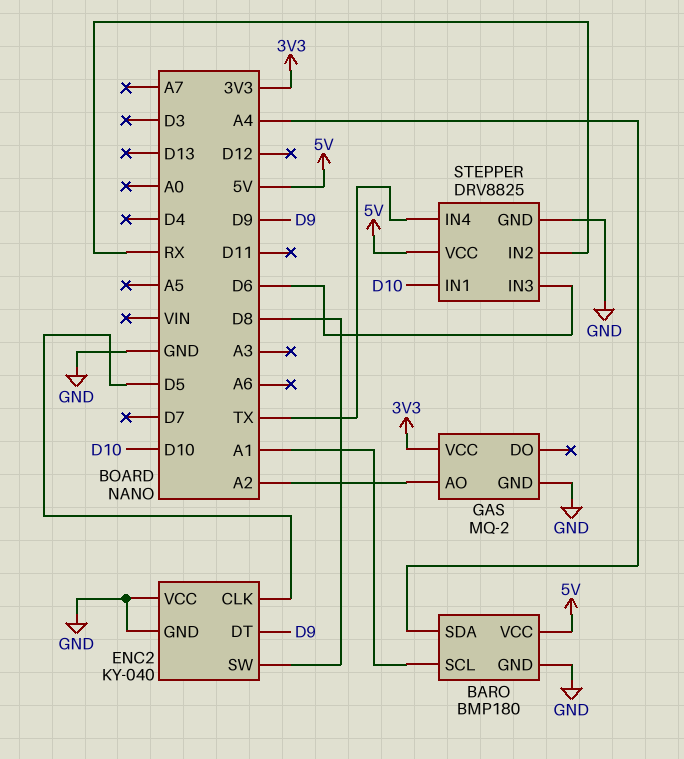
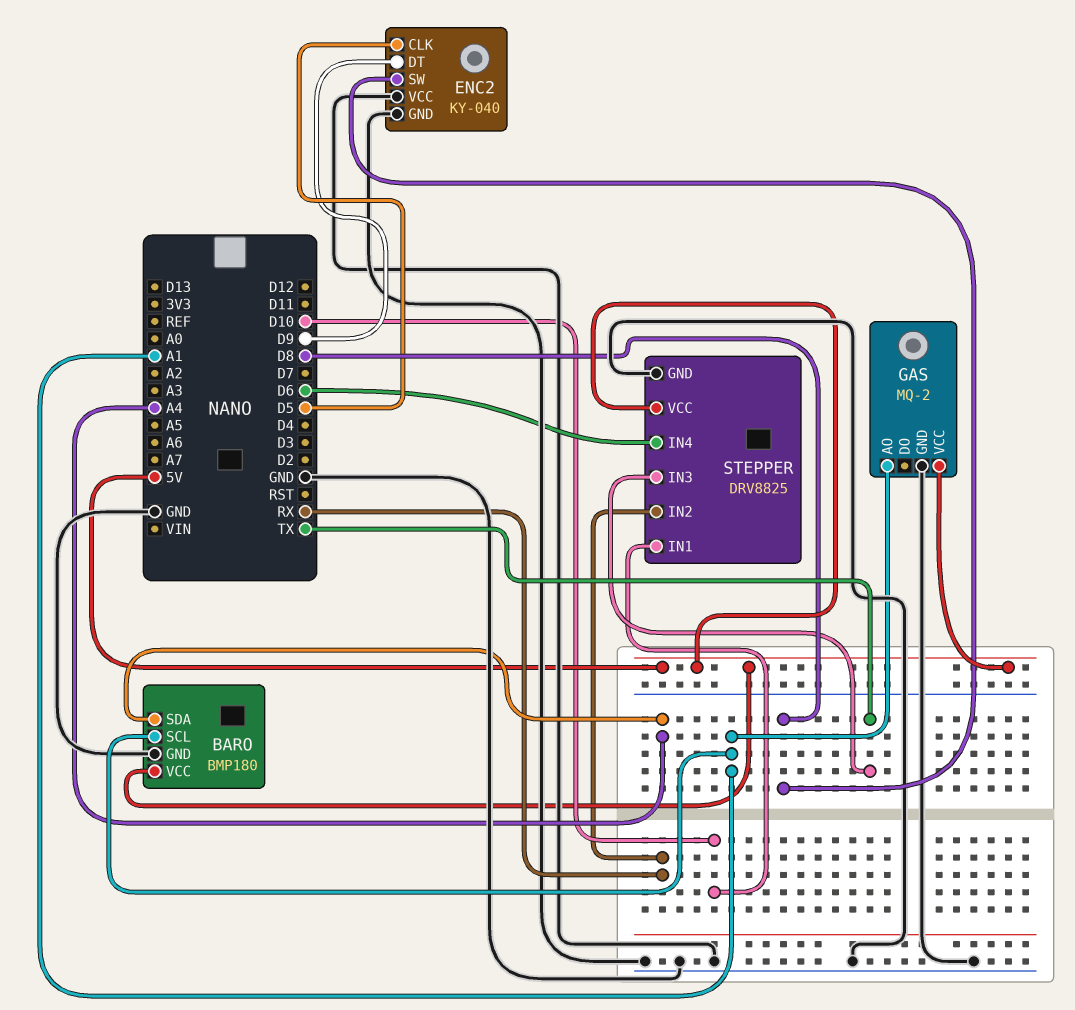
GAS pin AO: A2 -> A1
GAS pin VCC: 3V3 -> 5V
STEPPER pin IN3: D6 -> TX
STEPPER pin IN4: TX -> D6

